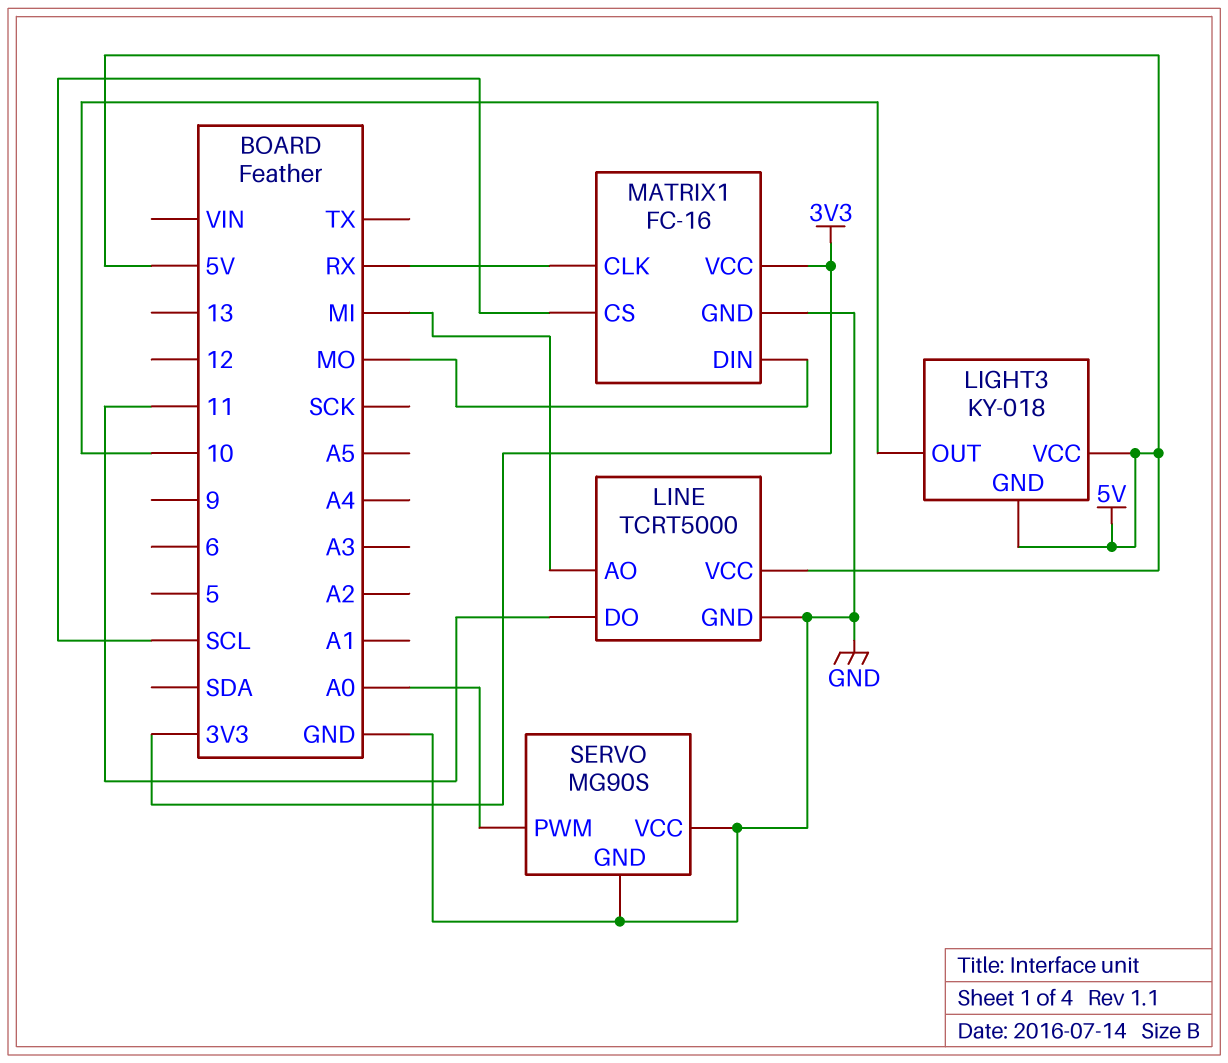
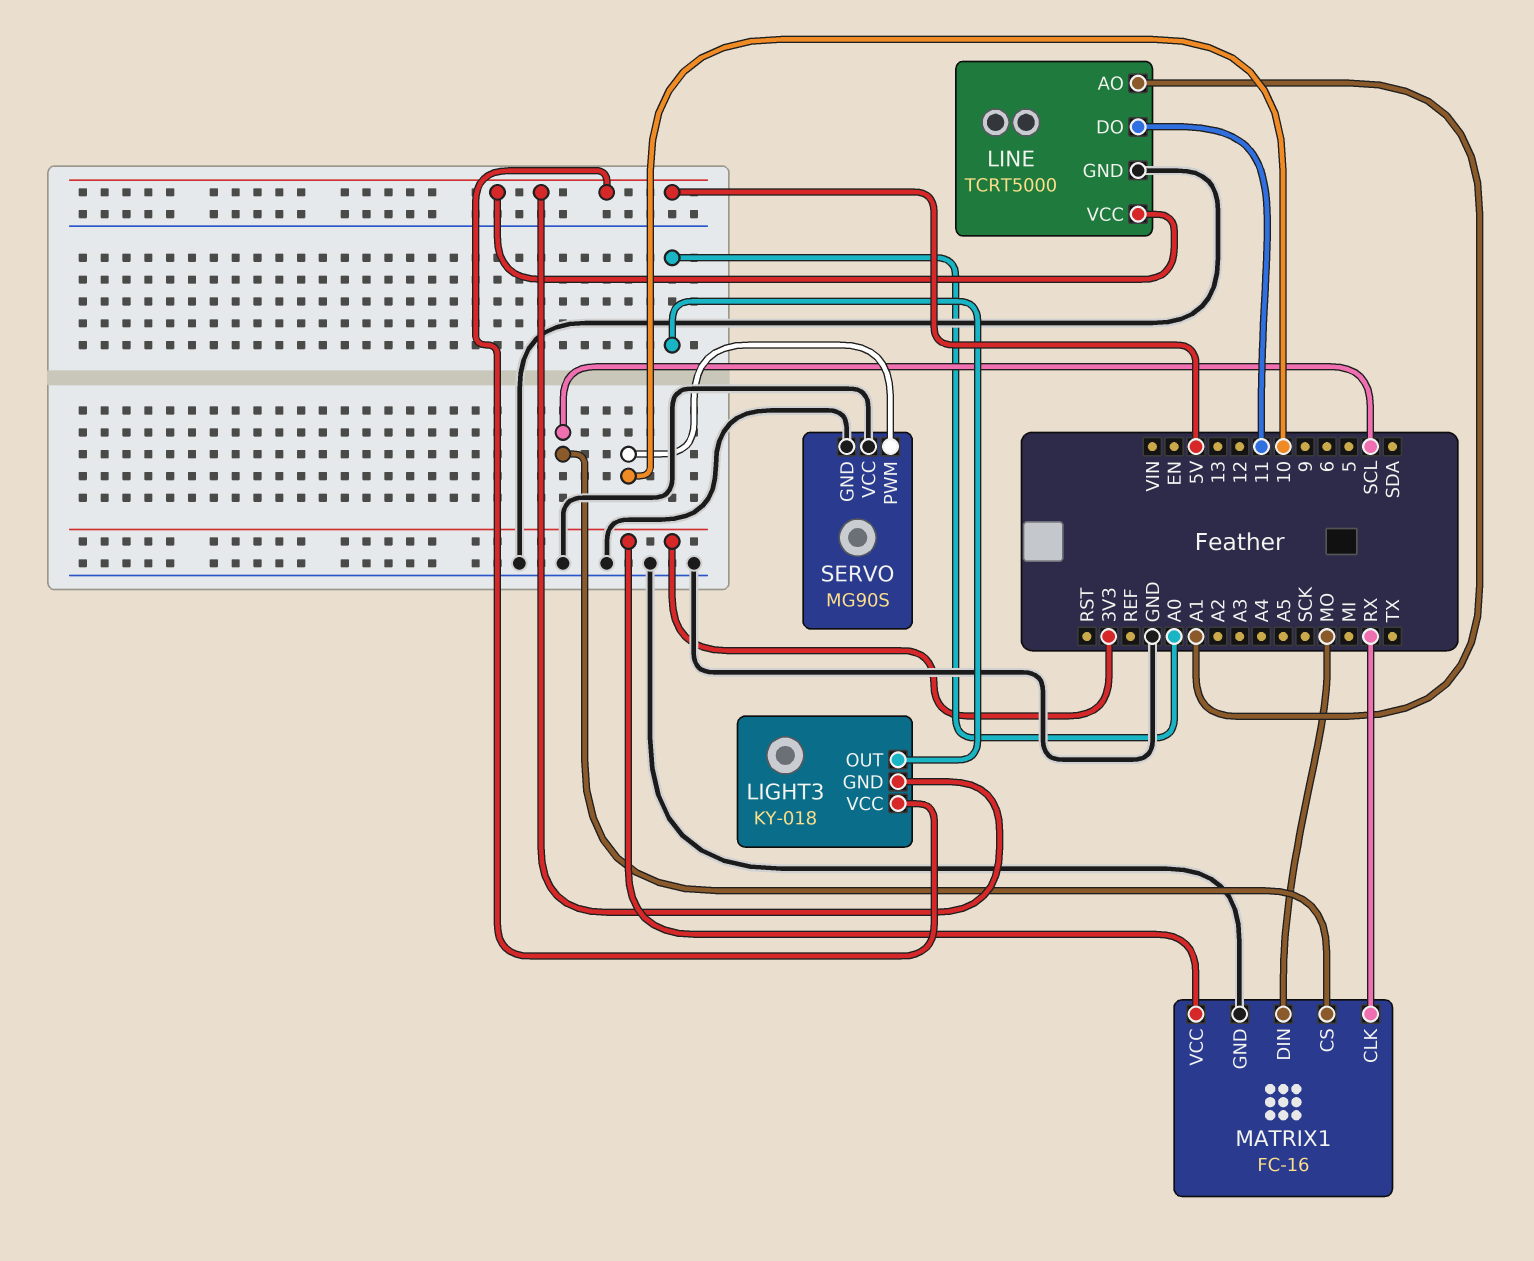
LIGHT3 pin OUT: 10 -> A0
LINE pin AO: MI -> A1
SERVO pin PWM: A0 -> 10

